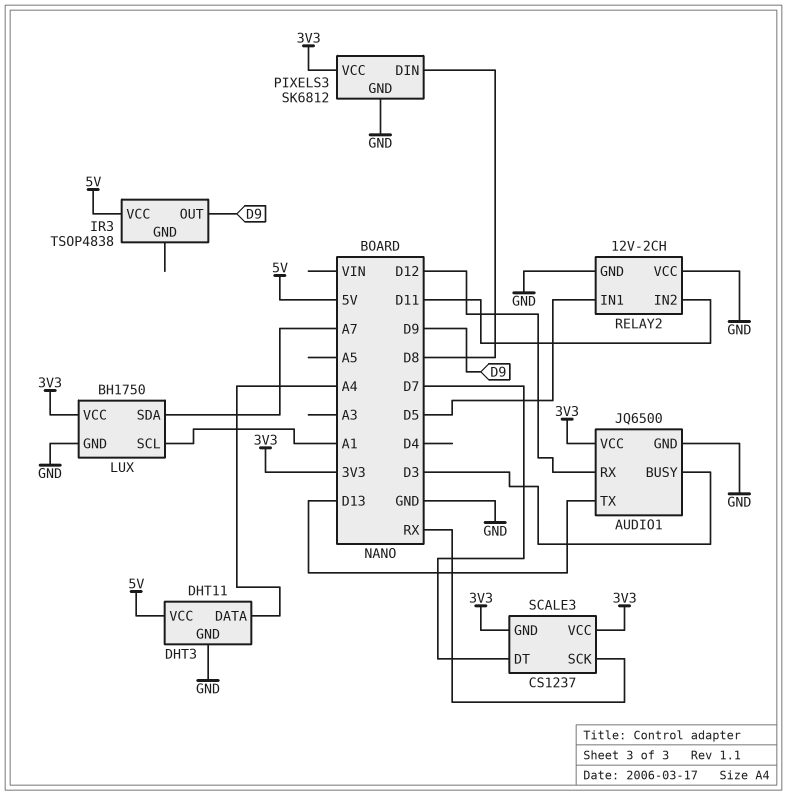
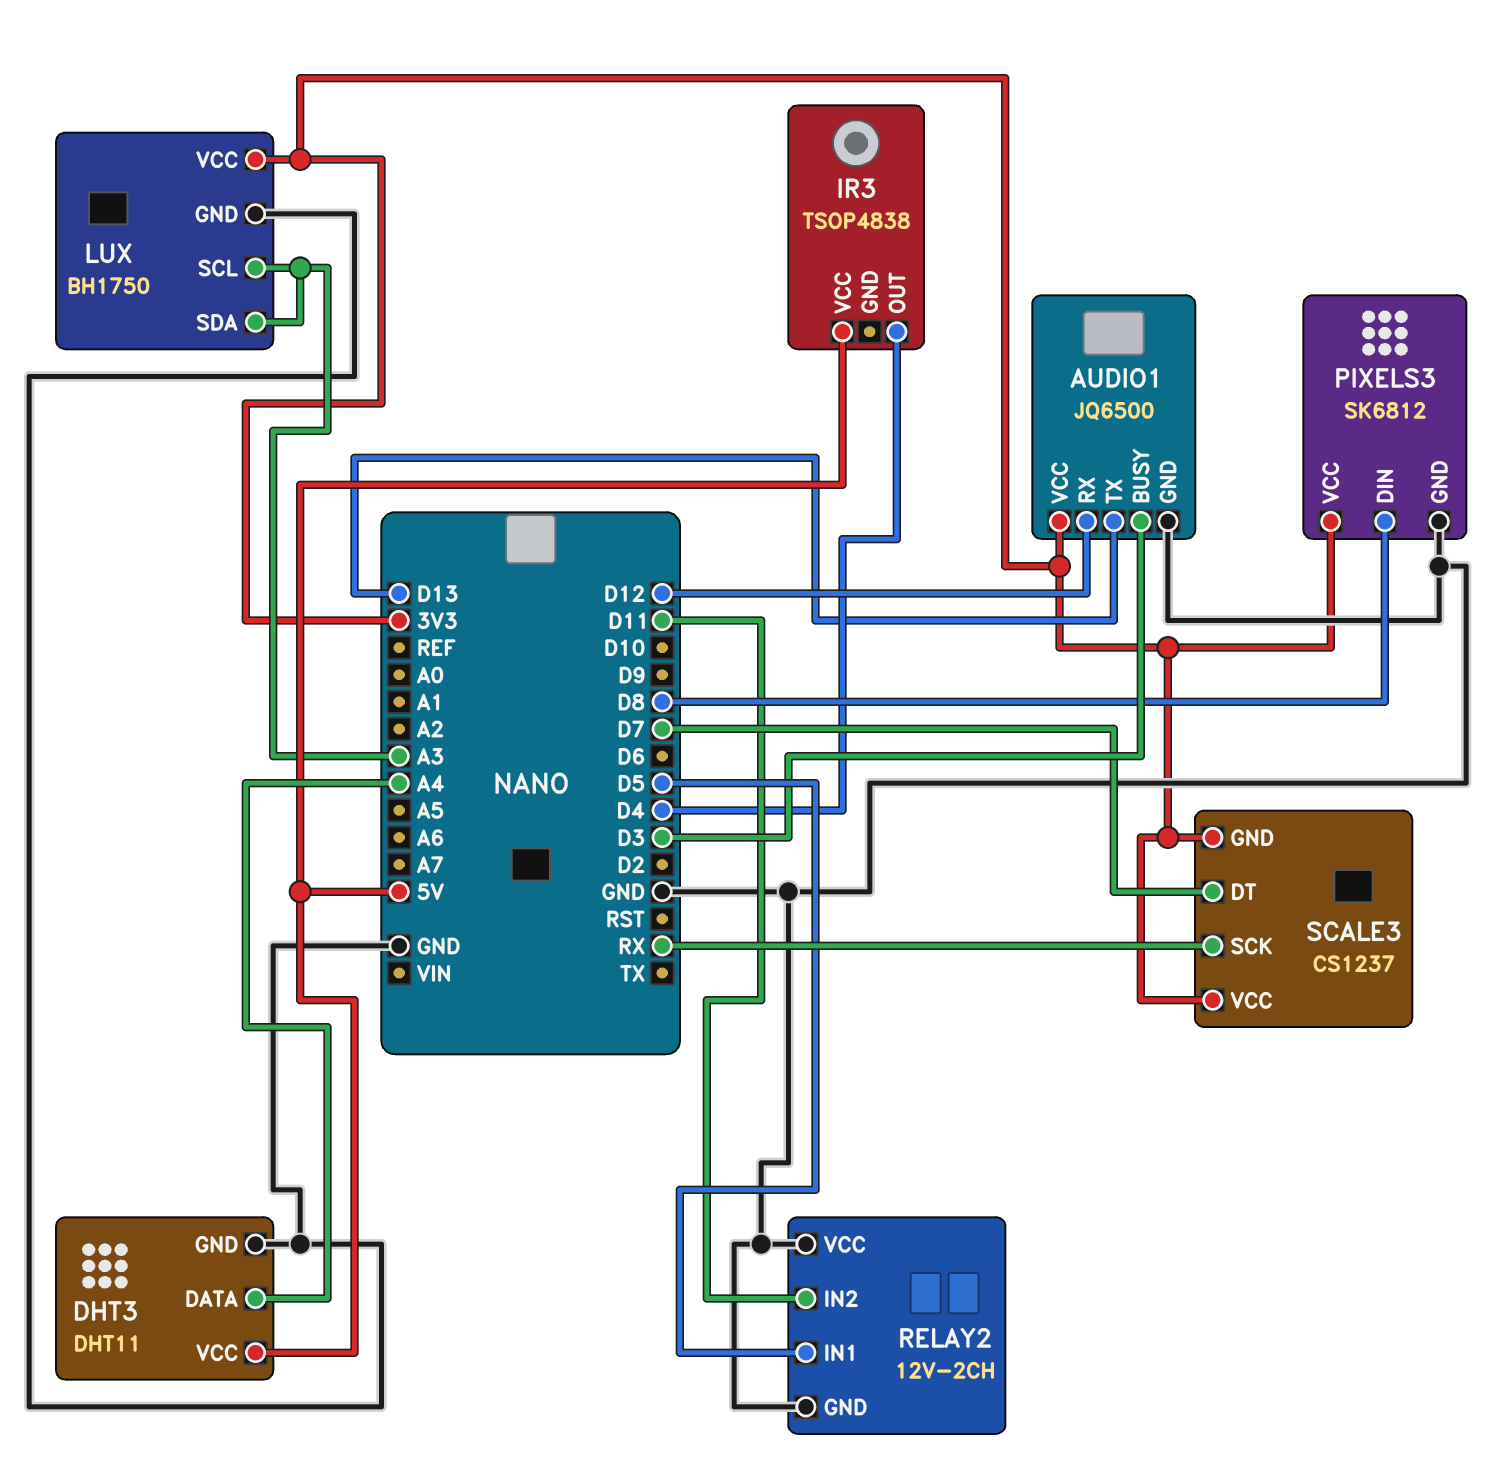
IR3 pin OUT: D9 -> D4
LUX pin SCL: A1 -> A3
LUX pin SDA: A7 -> A3

